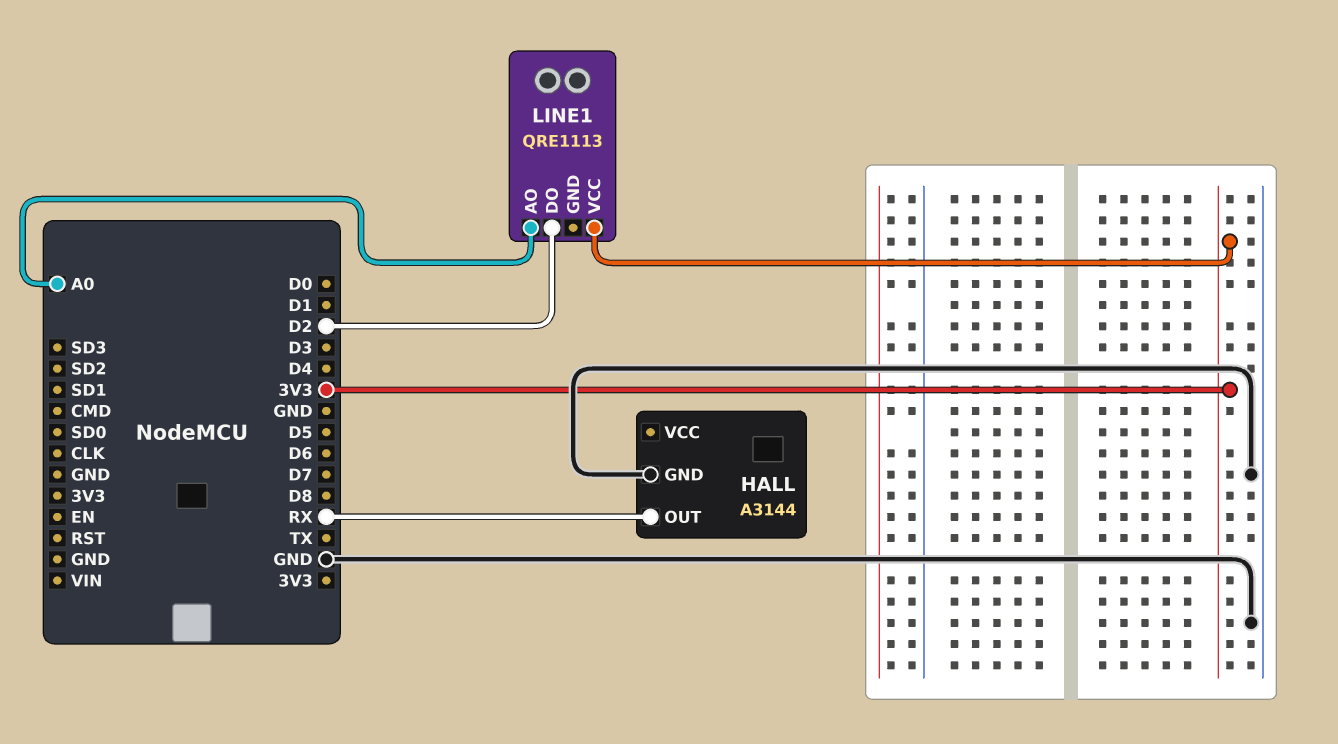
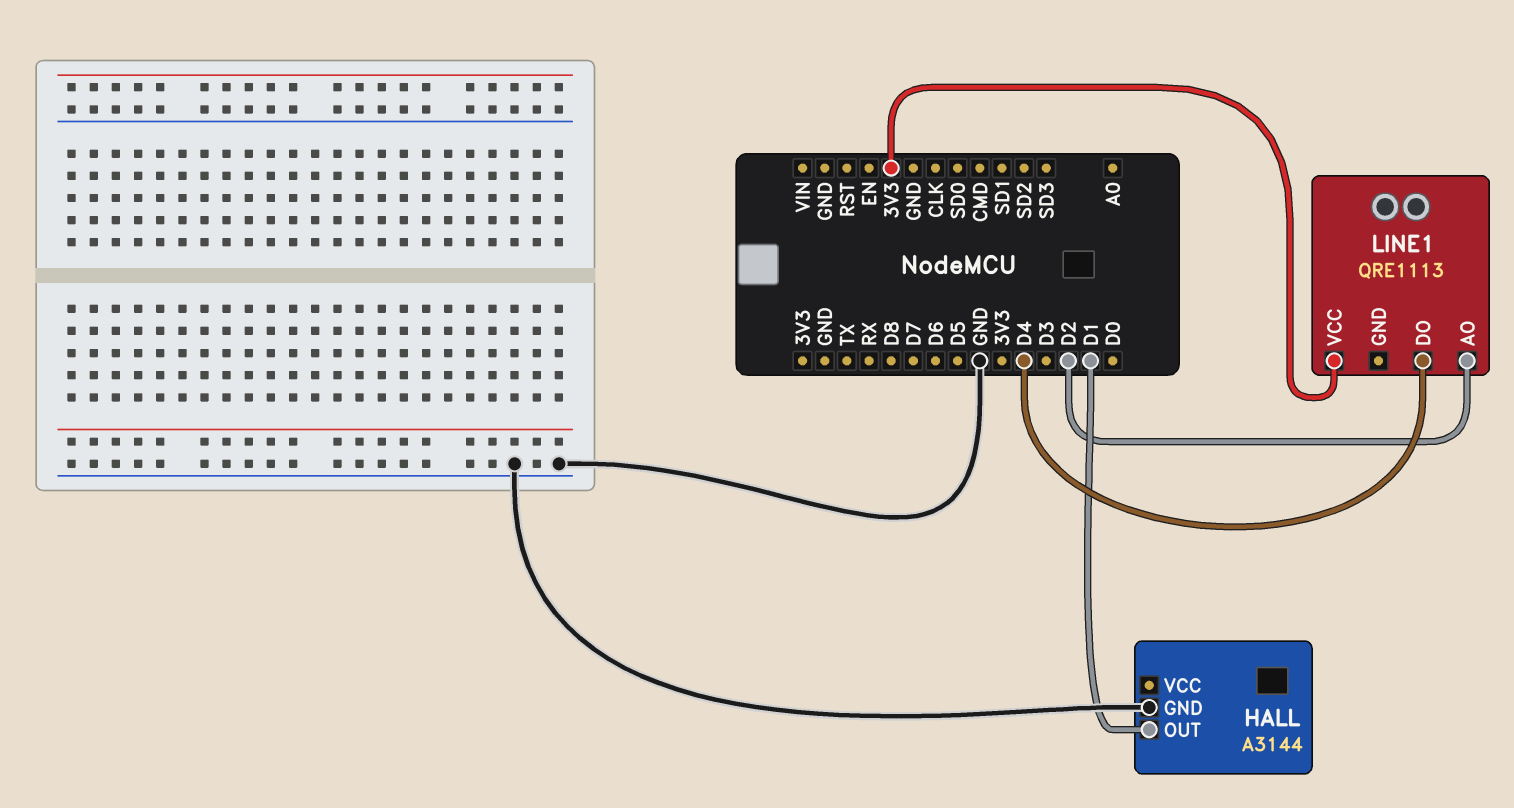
HALL pin OUT: RX -> D1
LINE1 pin AO: A0 -> D2
LINE1 pin DO: D2 -> D4

